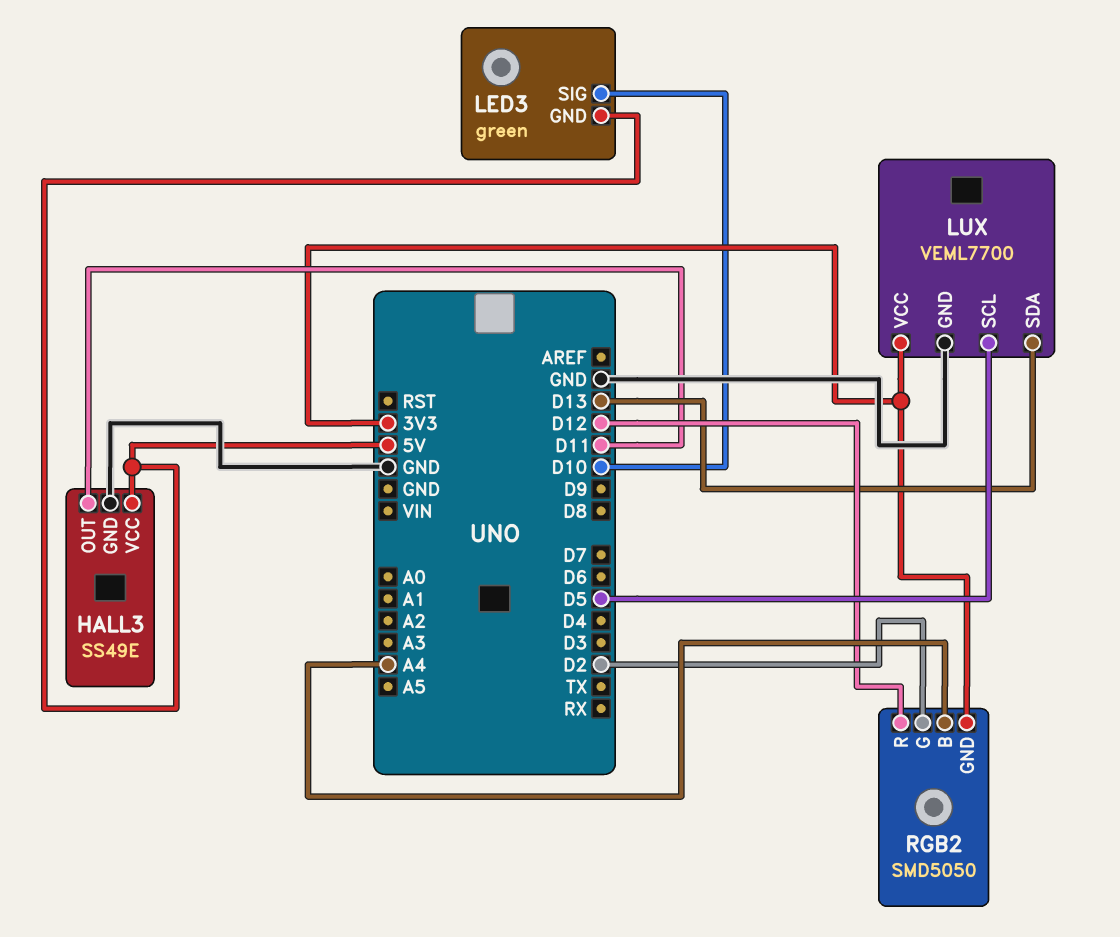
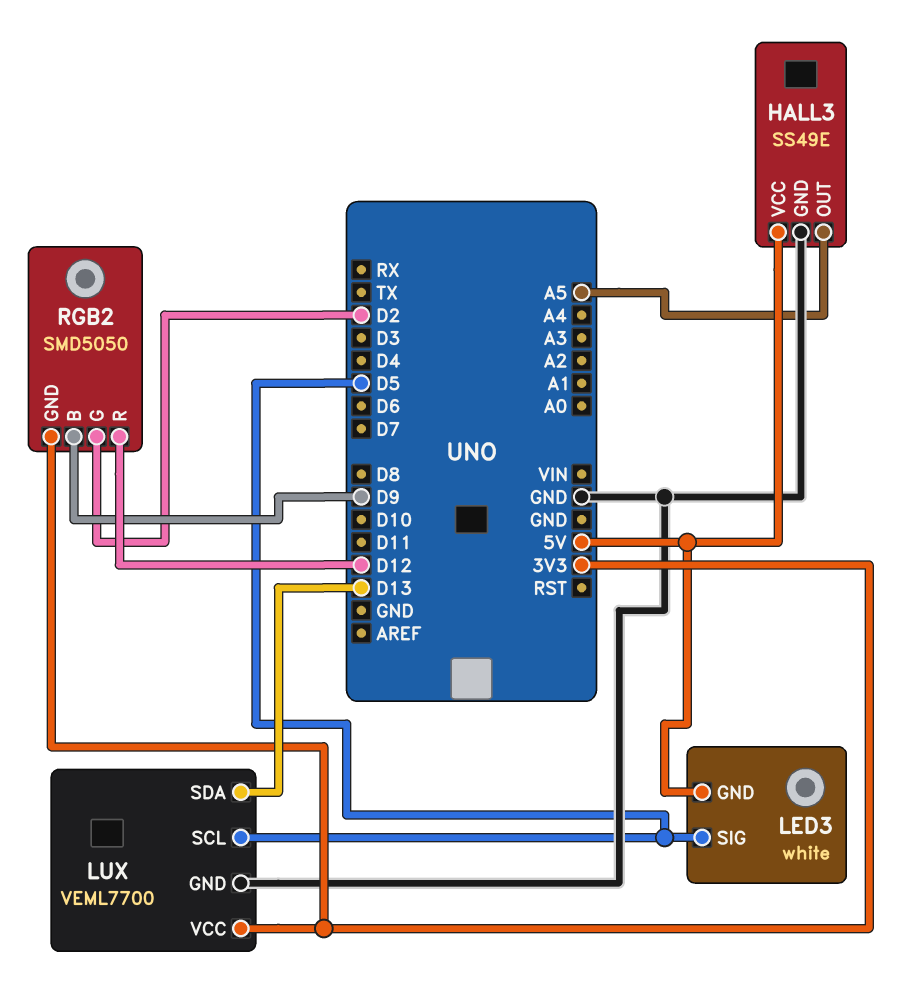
HALL3 pin OUT: D11 -> A5
LED3: green -> white
LED3 pin SIG: D10 -> D5
RGB2 pin B: A4 -> D9

